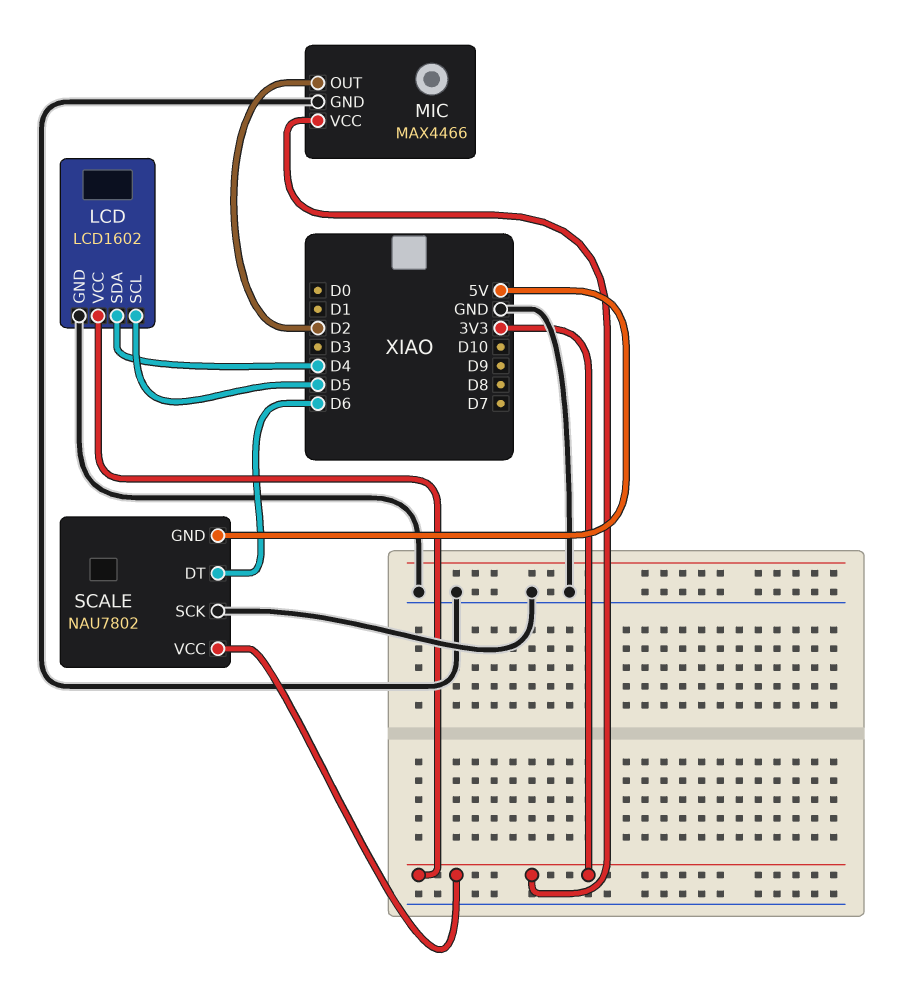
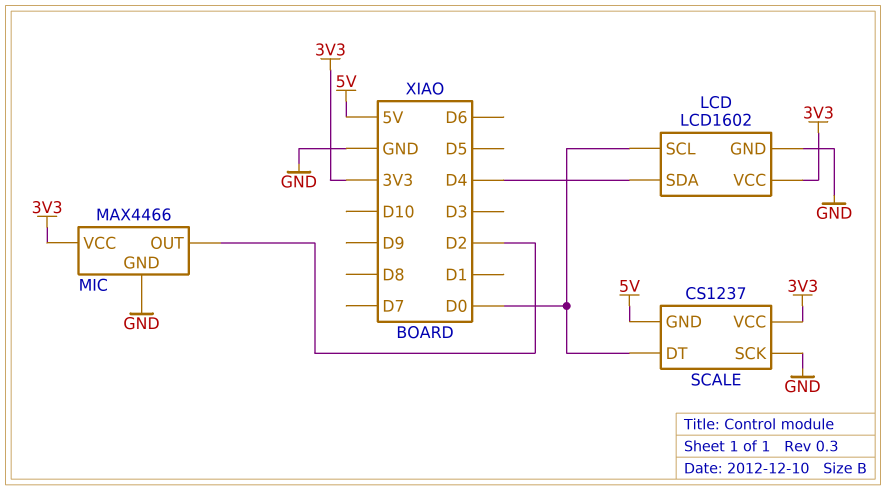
LCD pin SCL: D5 -> D0
SCALE: NAU7802 -> CS1237
SCALE pin DT: D6 -> D0

